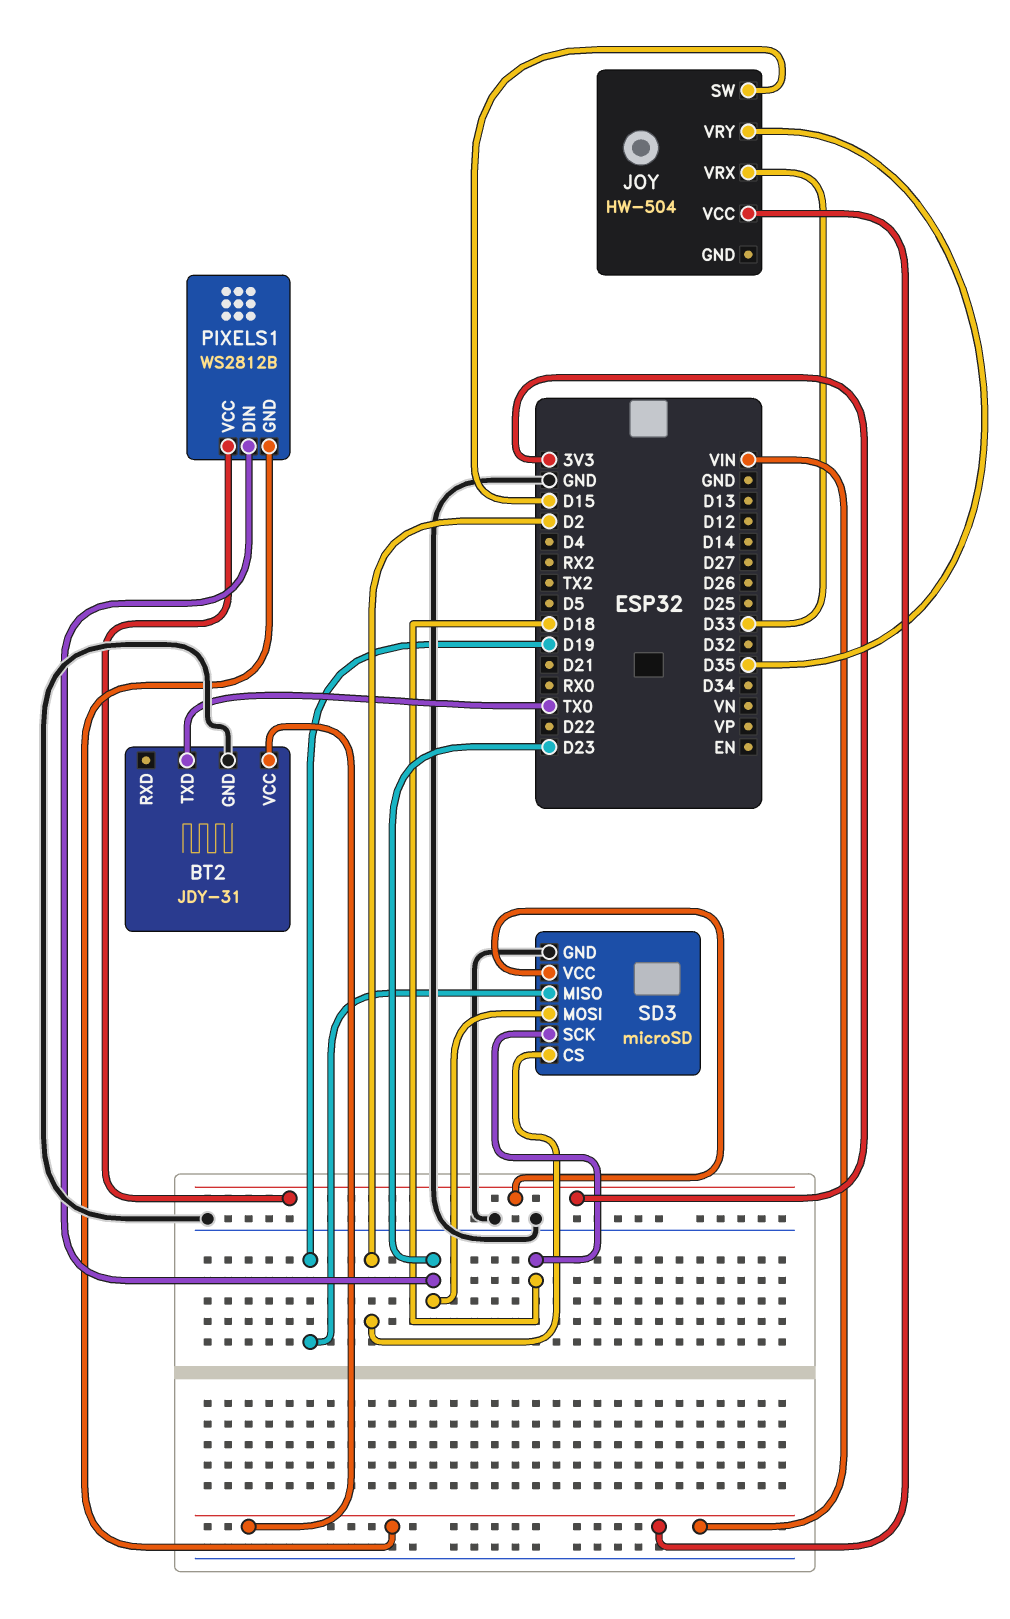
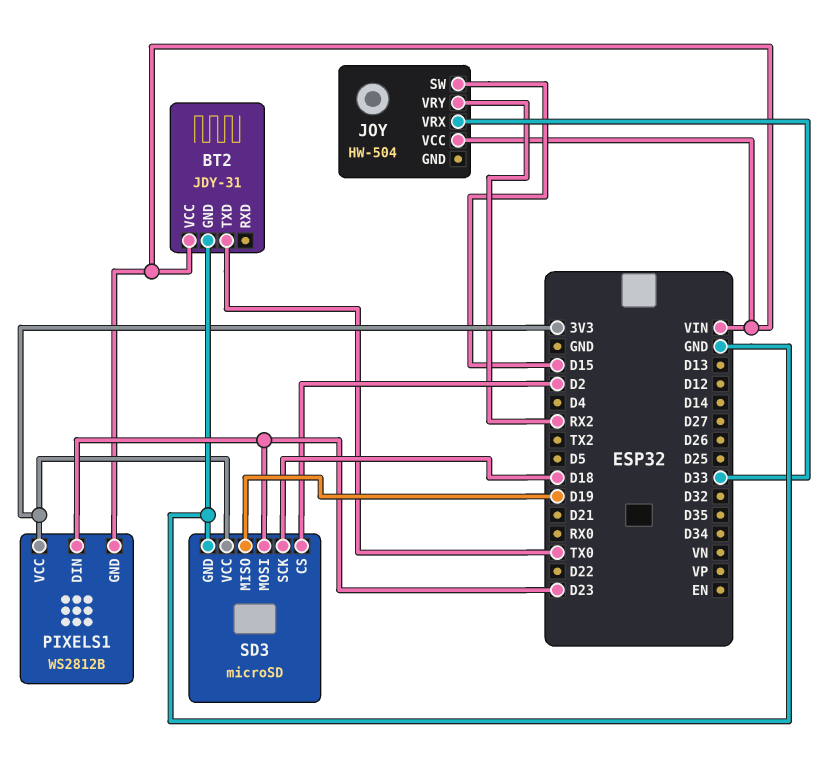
JOY pin VRY: D35 -> RX2

